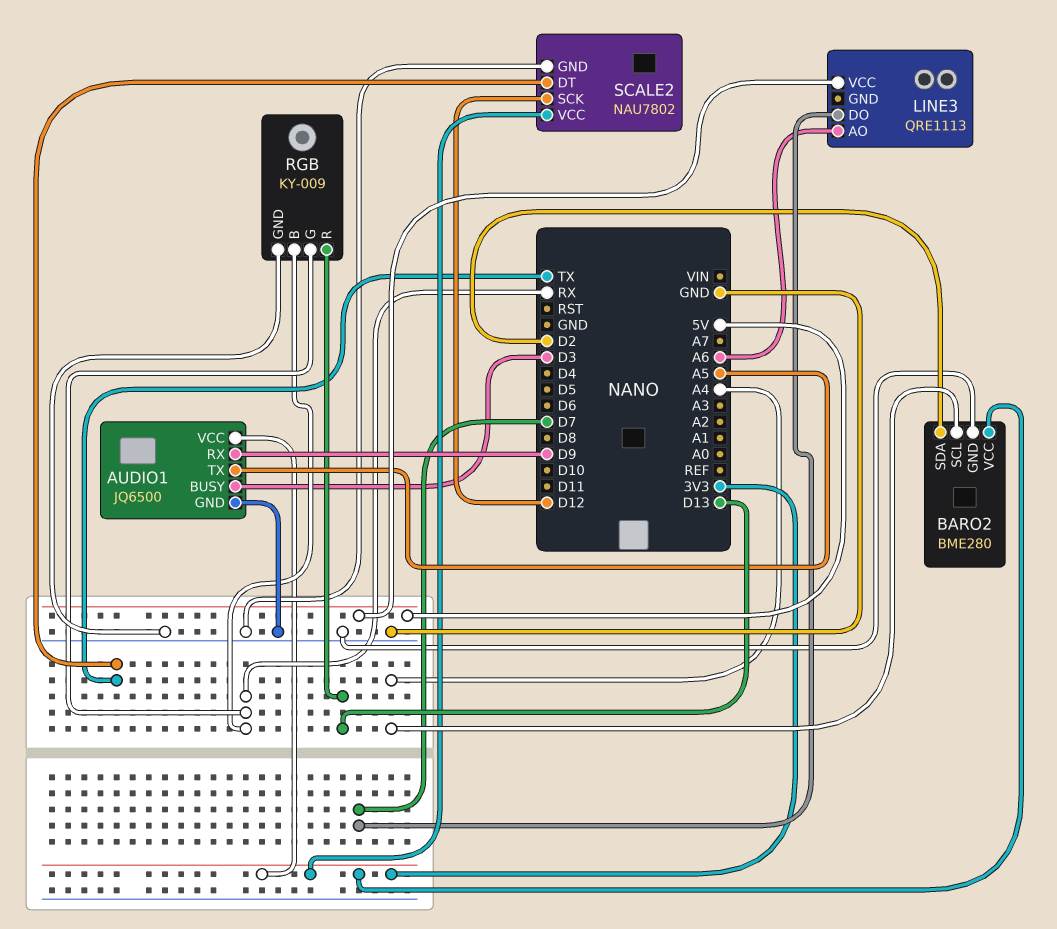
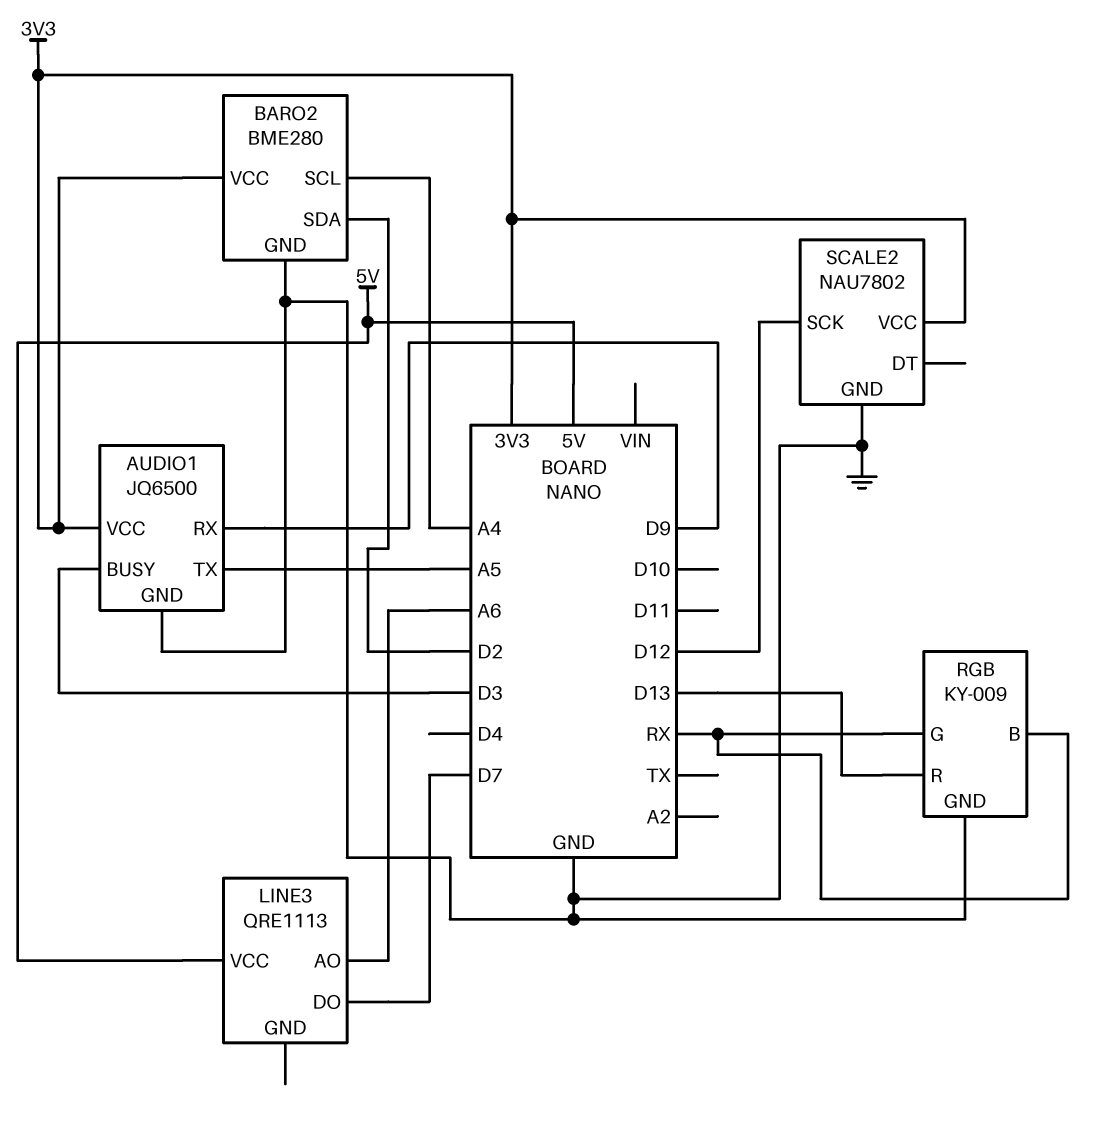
SCALE2 pin DT: TX -> none

